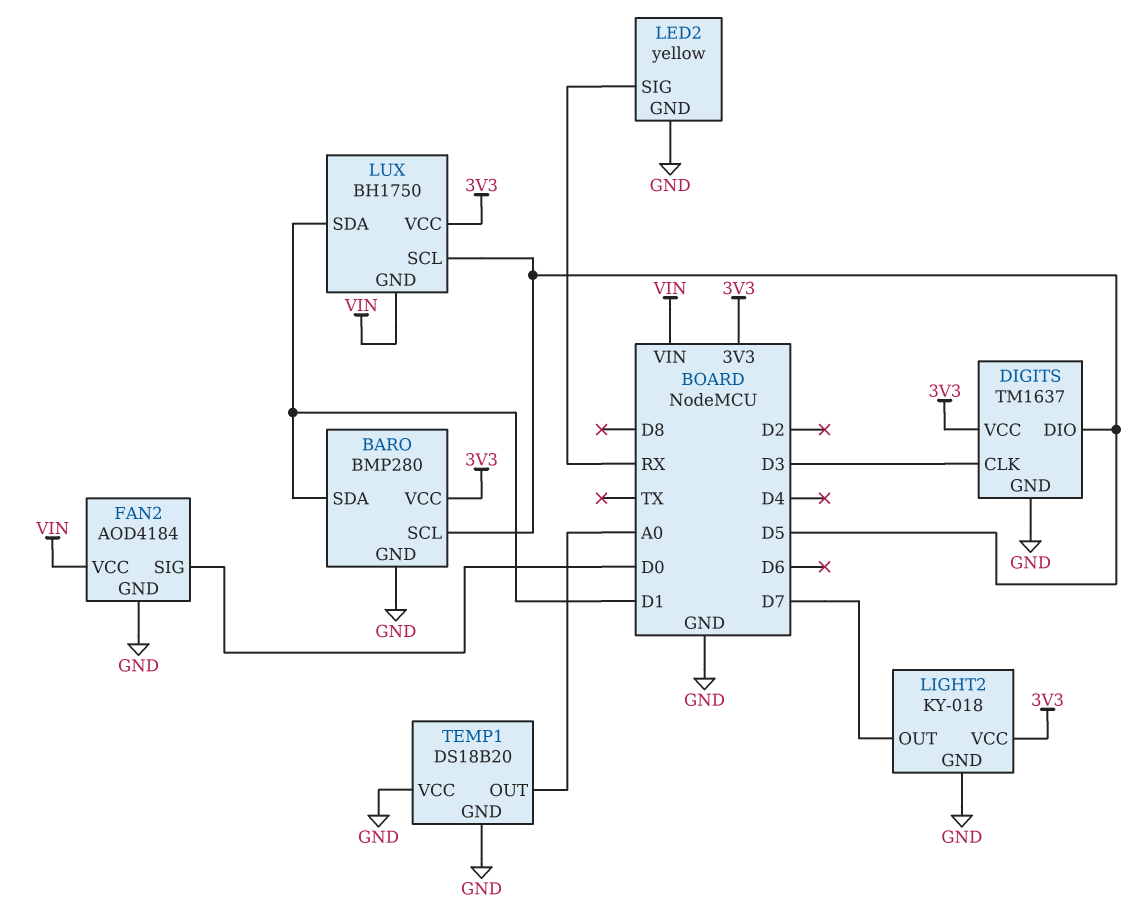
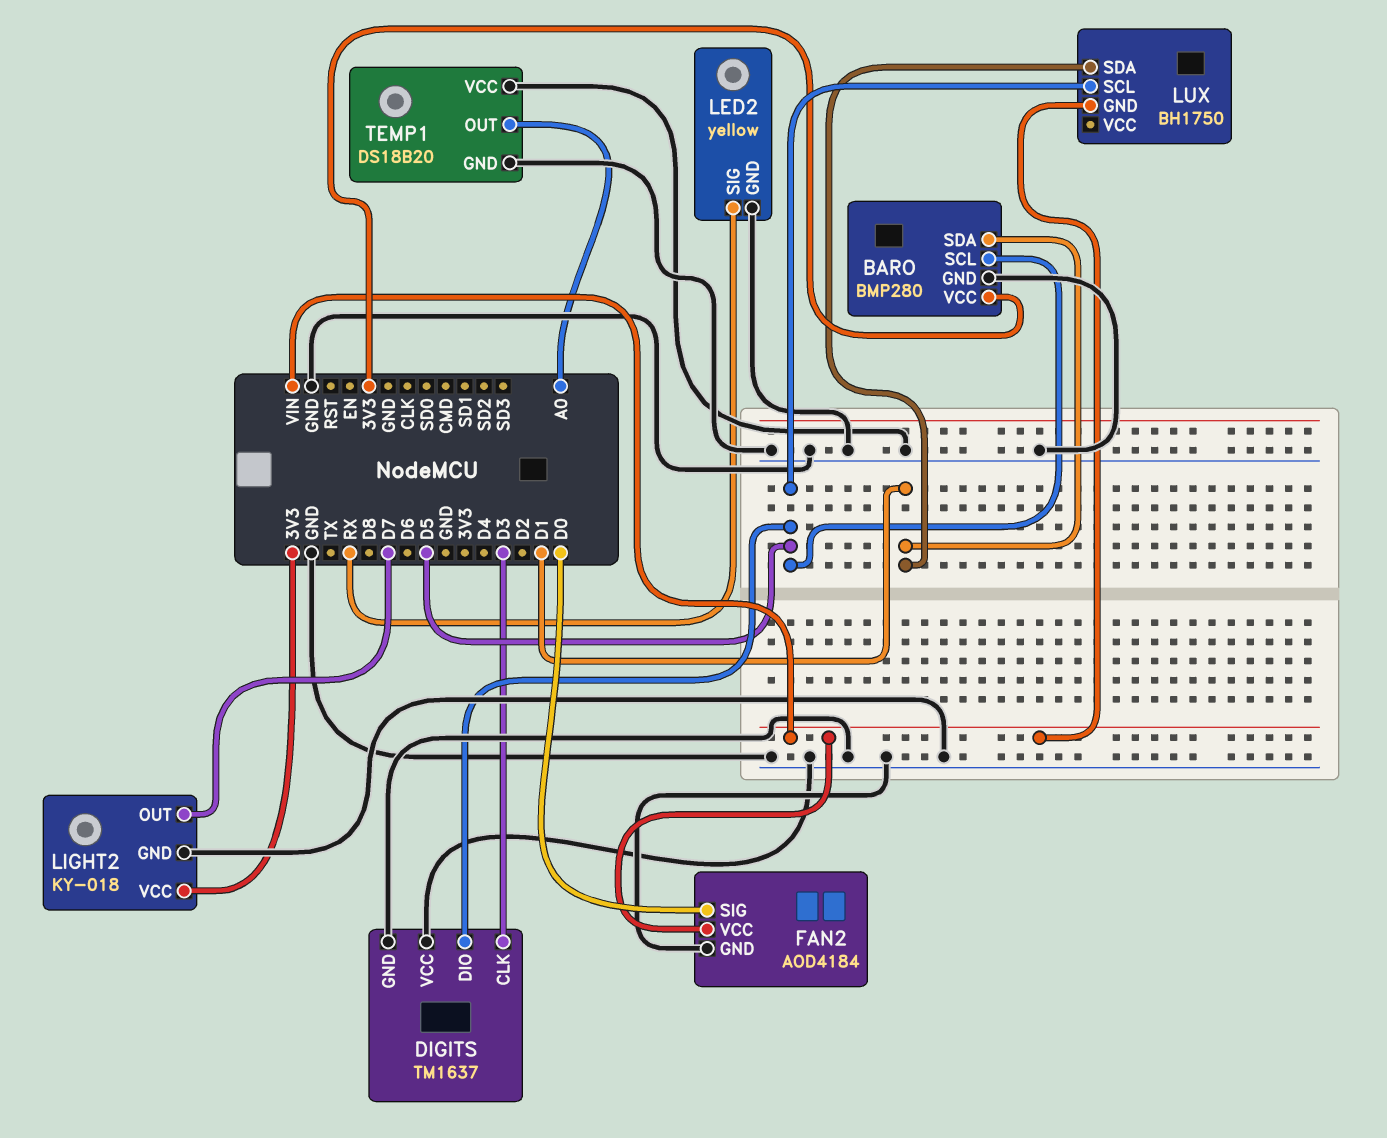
DIGITS pin VCC: 3V3 -> GND
LUX pin VCC: 3V3 -> none

